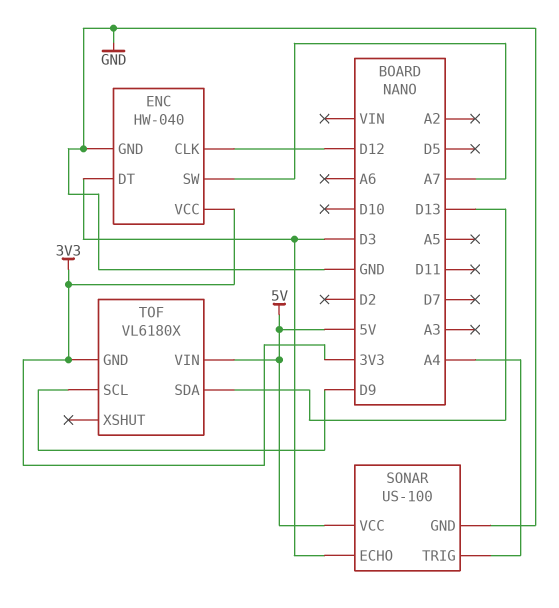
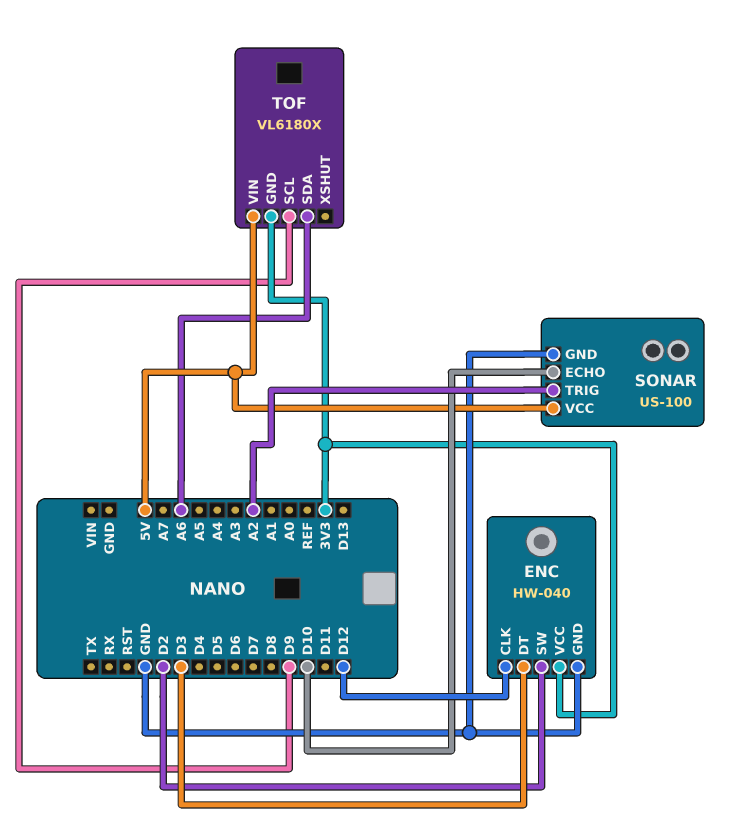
ENC pin SW: A7 -> D2
SONAR pin ECHO: D3 -> D10
SONAR pin TRIG: A4 -> A2
TOF pin SDA: D13 -> A6

